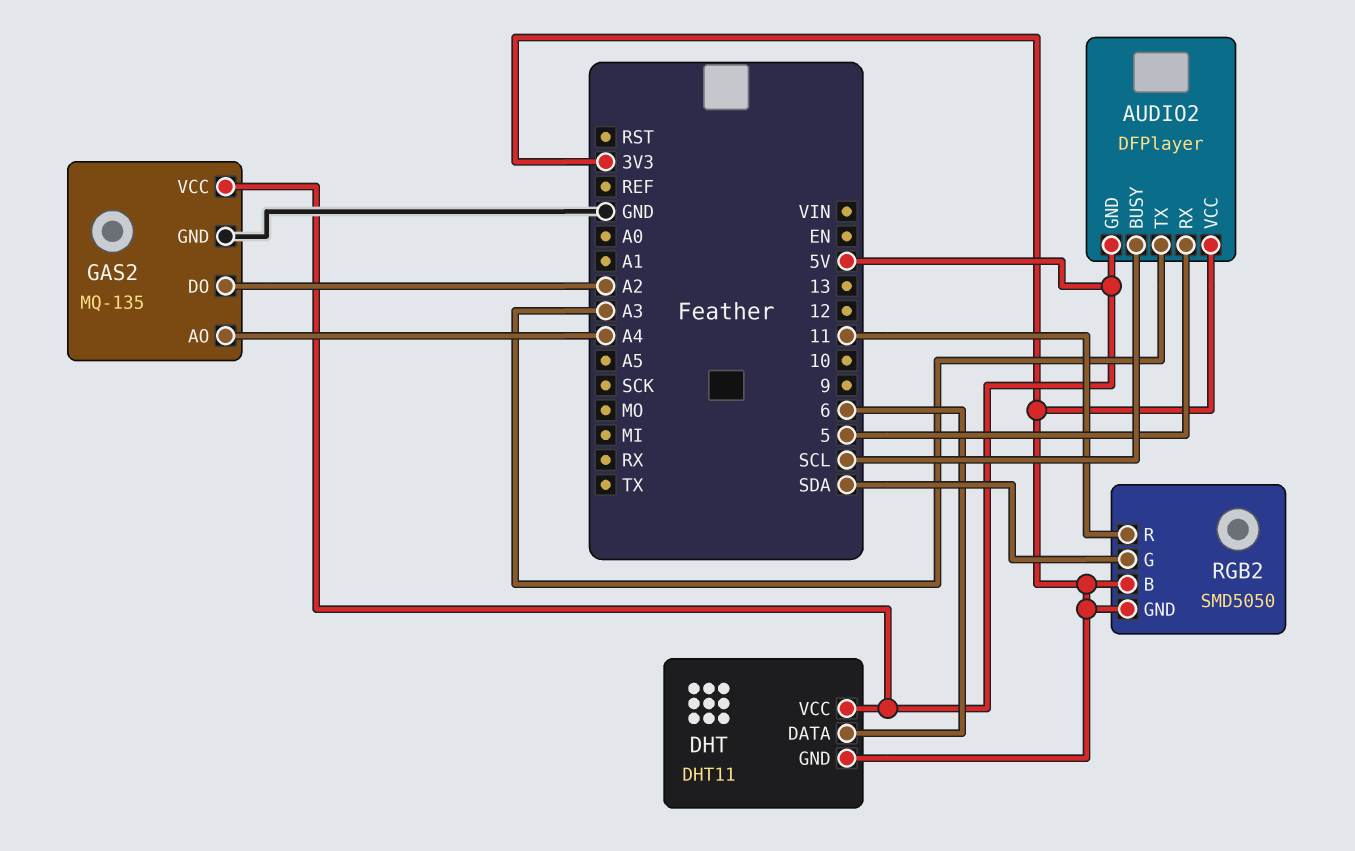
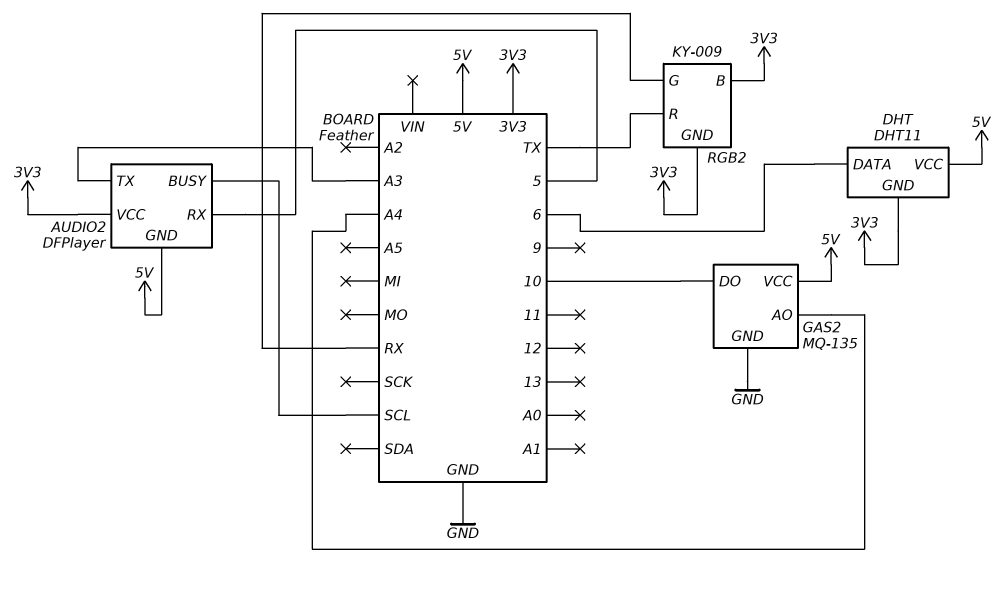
GAS2 pin DO: A2 -> 10
RGB2: SMD5050 -> KY-009
RGB2 pin G: SDA -> RX
RGB2 pin R: 11 -> TX

